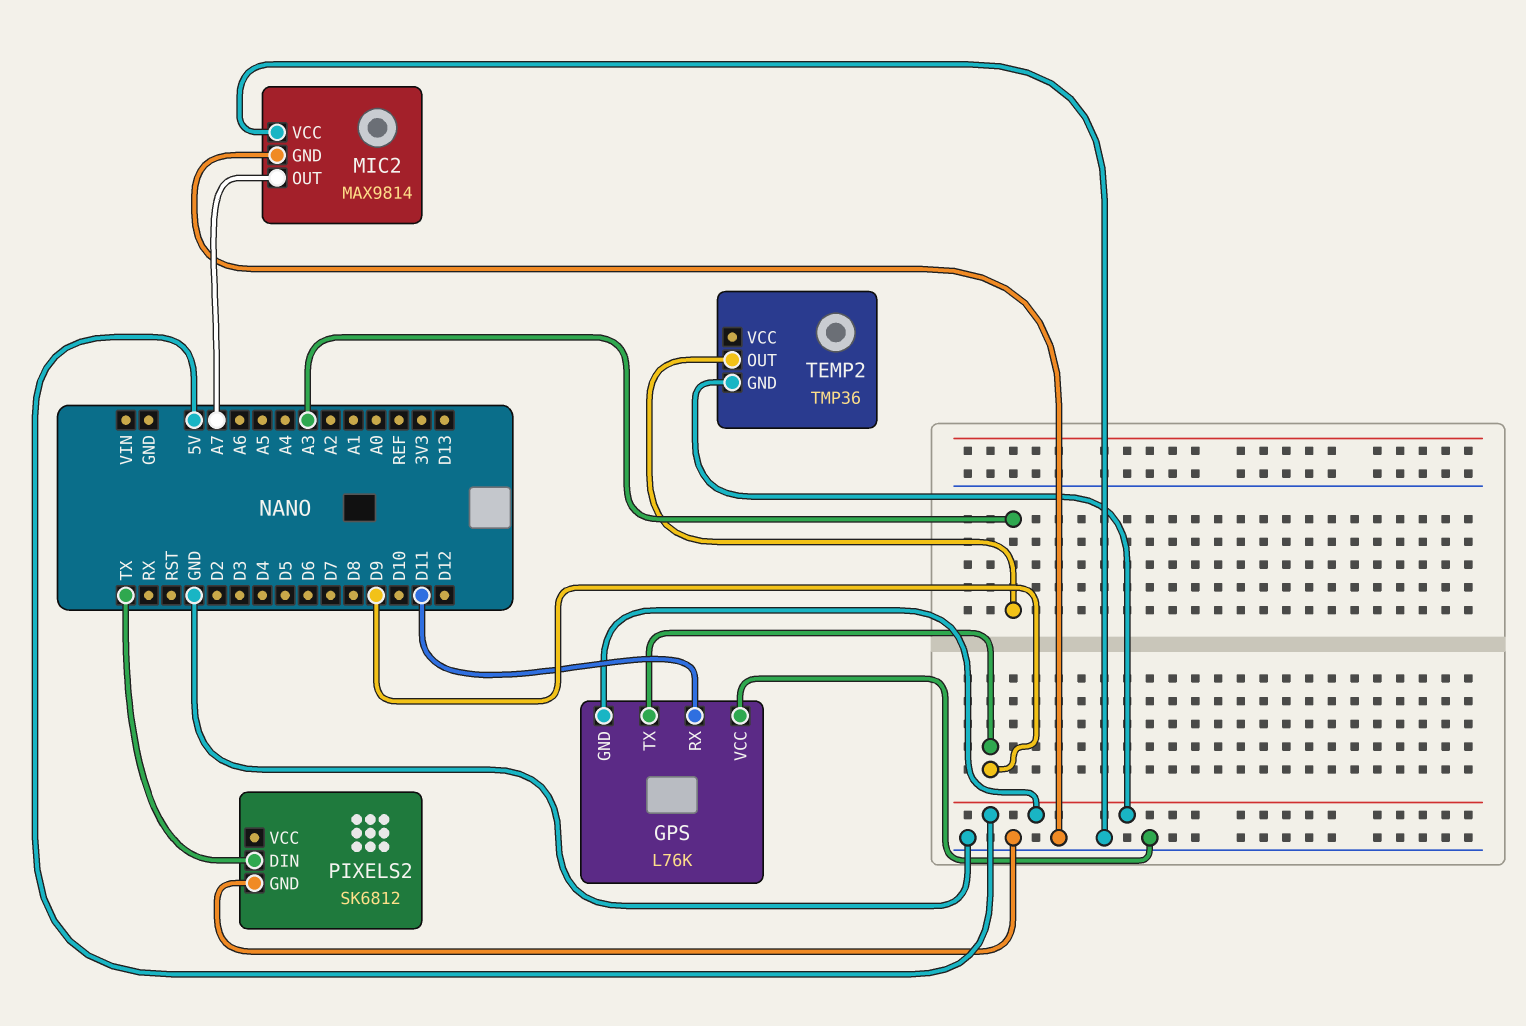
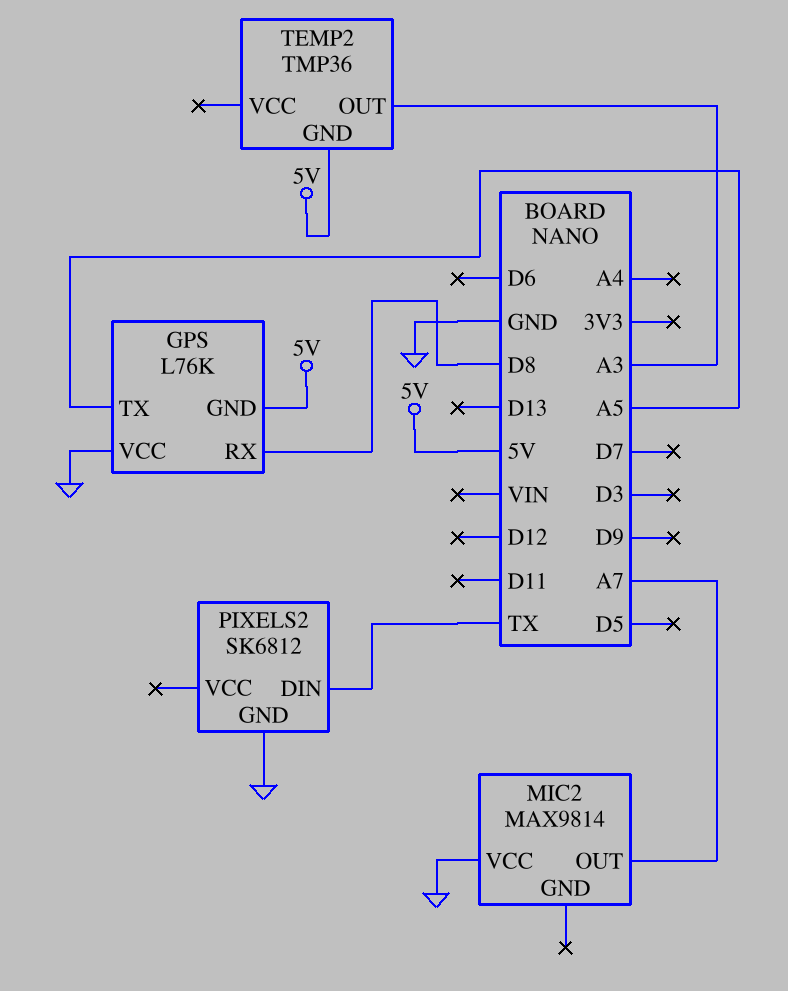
GPS pin RX: D11 -> D8
GPS pin TX: D9 -> A5
MIC2 pin GND: GND -> none

